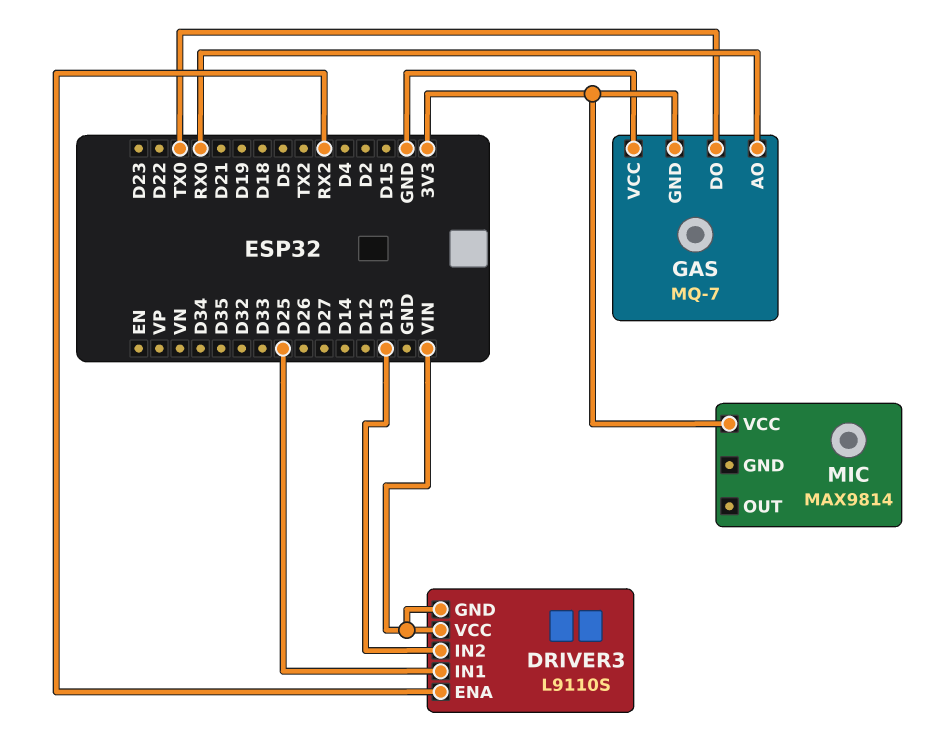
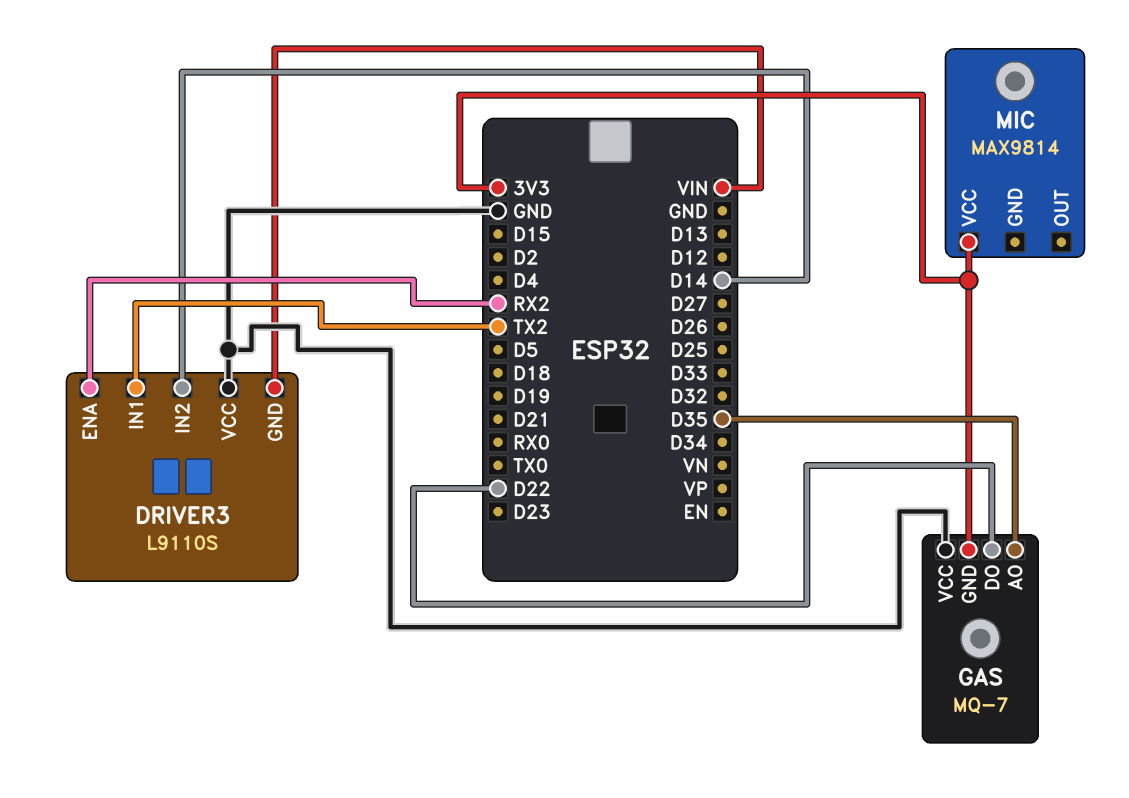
DRIVER3 pin IN1: D25 -> TX2
DRIVER3 pin IN2: D13 -> D14
DRIVER3 pin VCC: VIN -> GND
GAS pin AO: RX0 -> D35
GAS pin DO: TX0 -> D22

